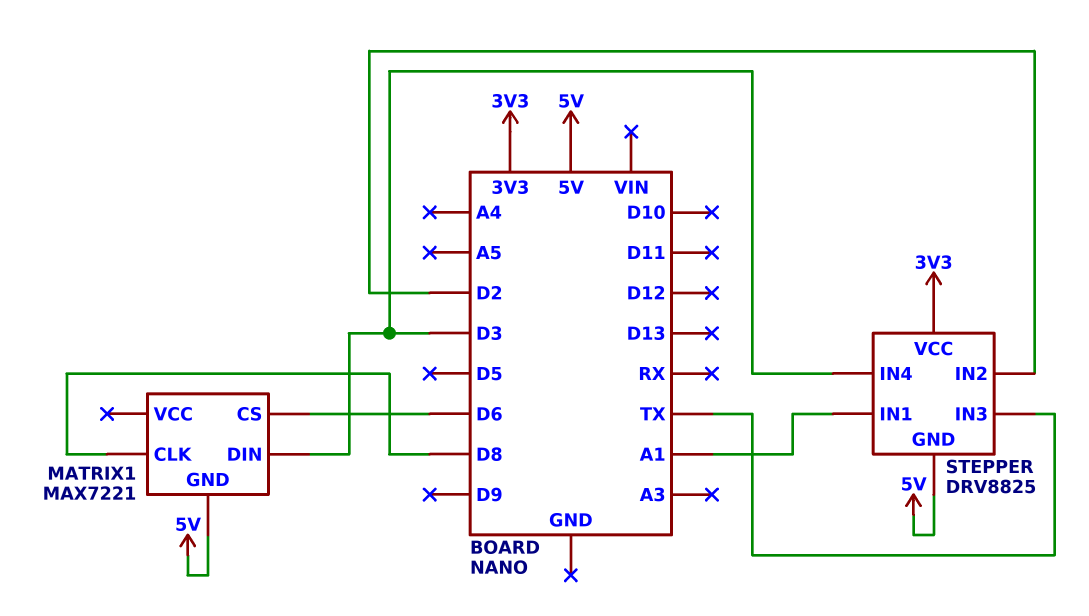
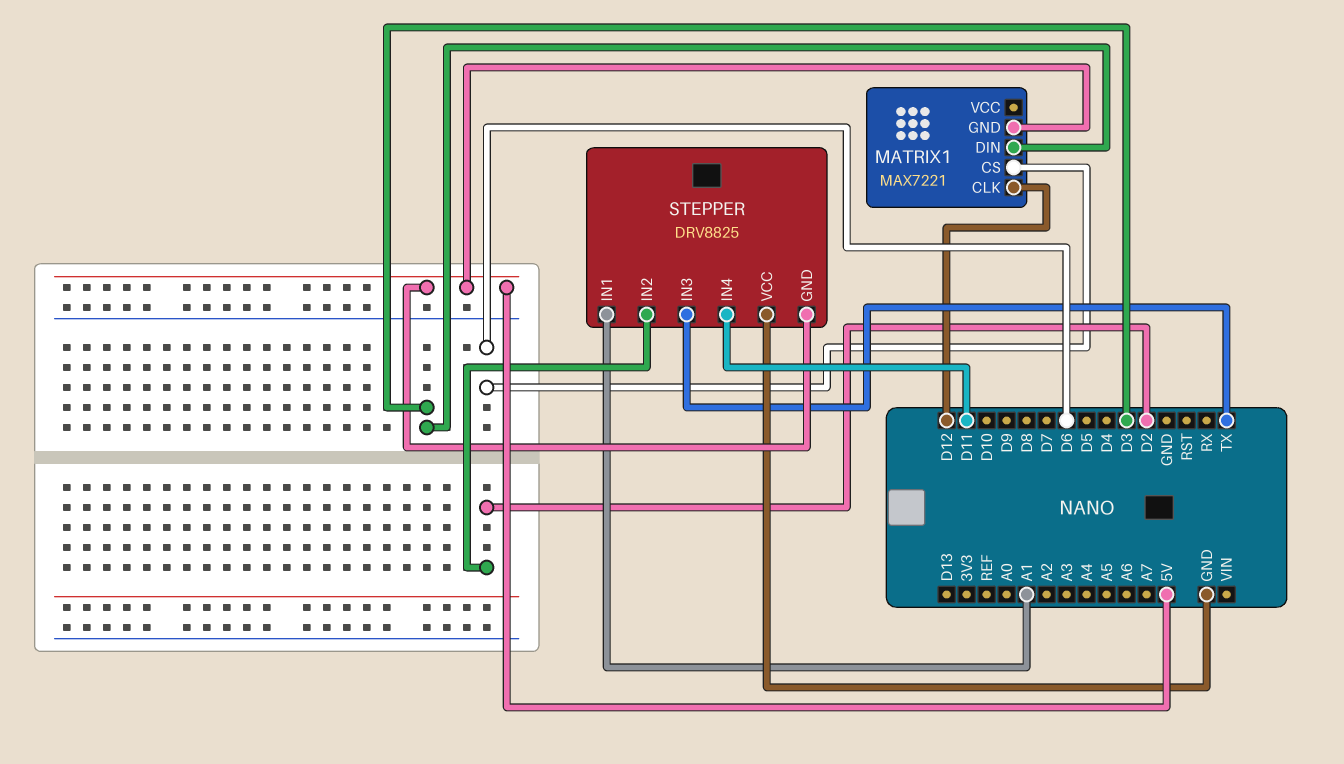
MATRIX1 pin CLK: D8 -> D12
STEPPER pin IN4: D3 -> D11
STEPPER pin VCC: 3V3 -> GND

